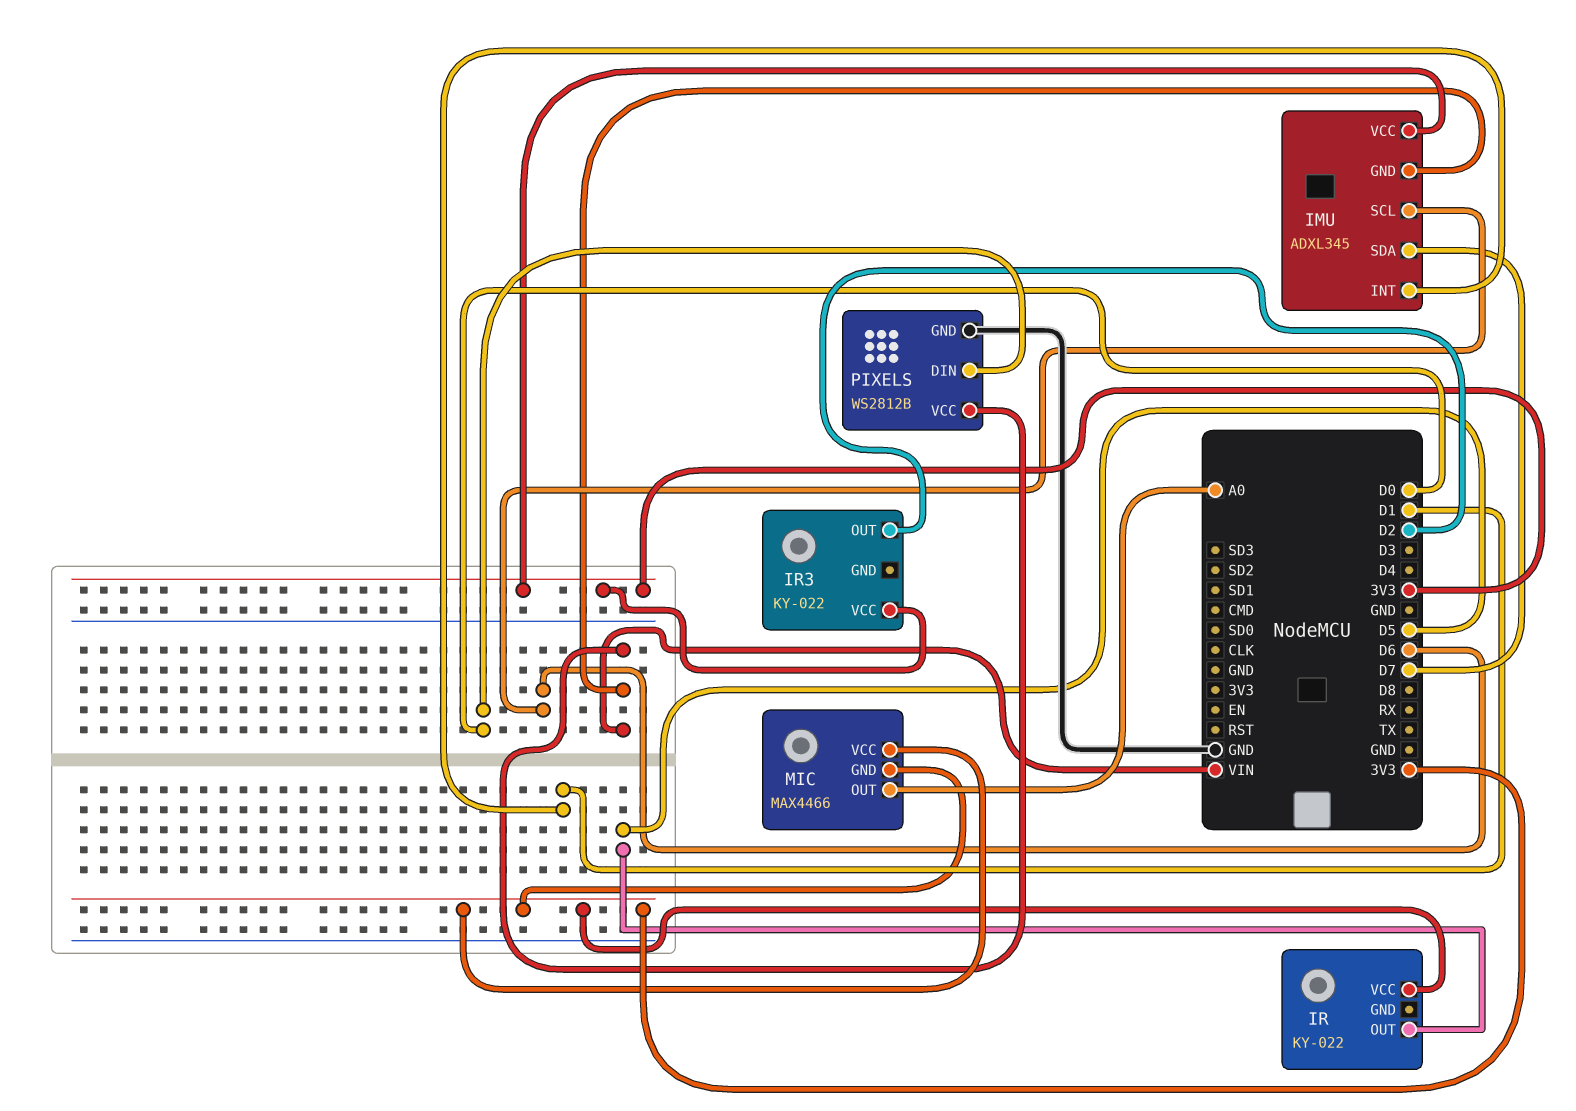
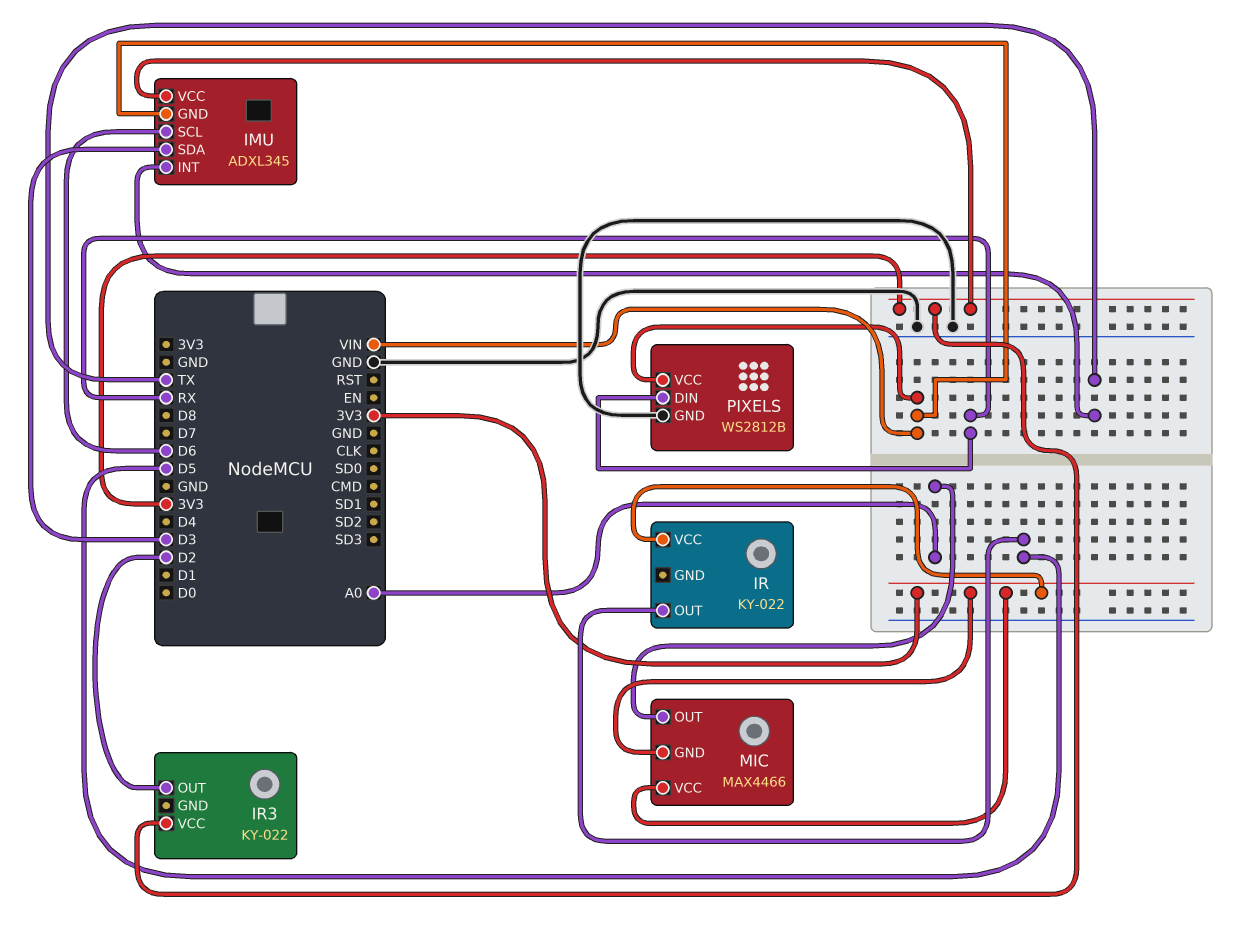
IMU pin INT: D1 -> TX
IMU pin SDA: D7 -> D3
PIXELS pin DIN: D0 -> RX

